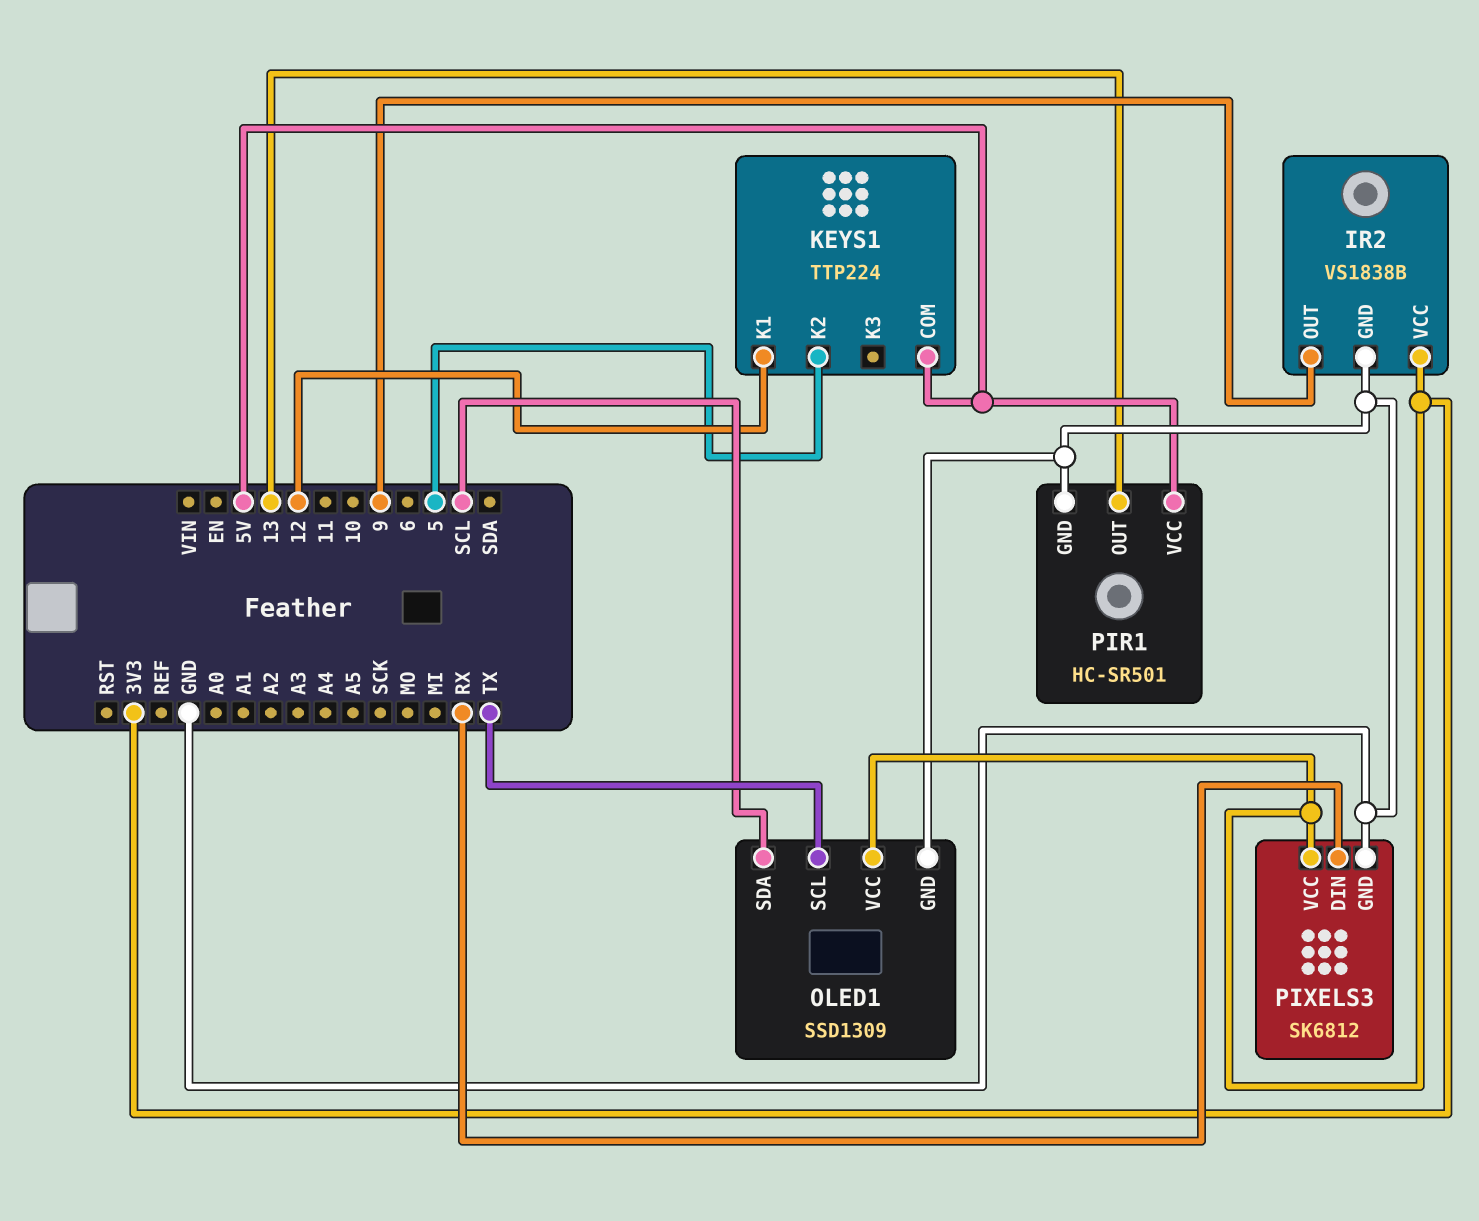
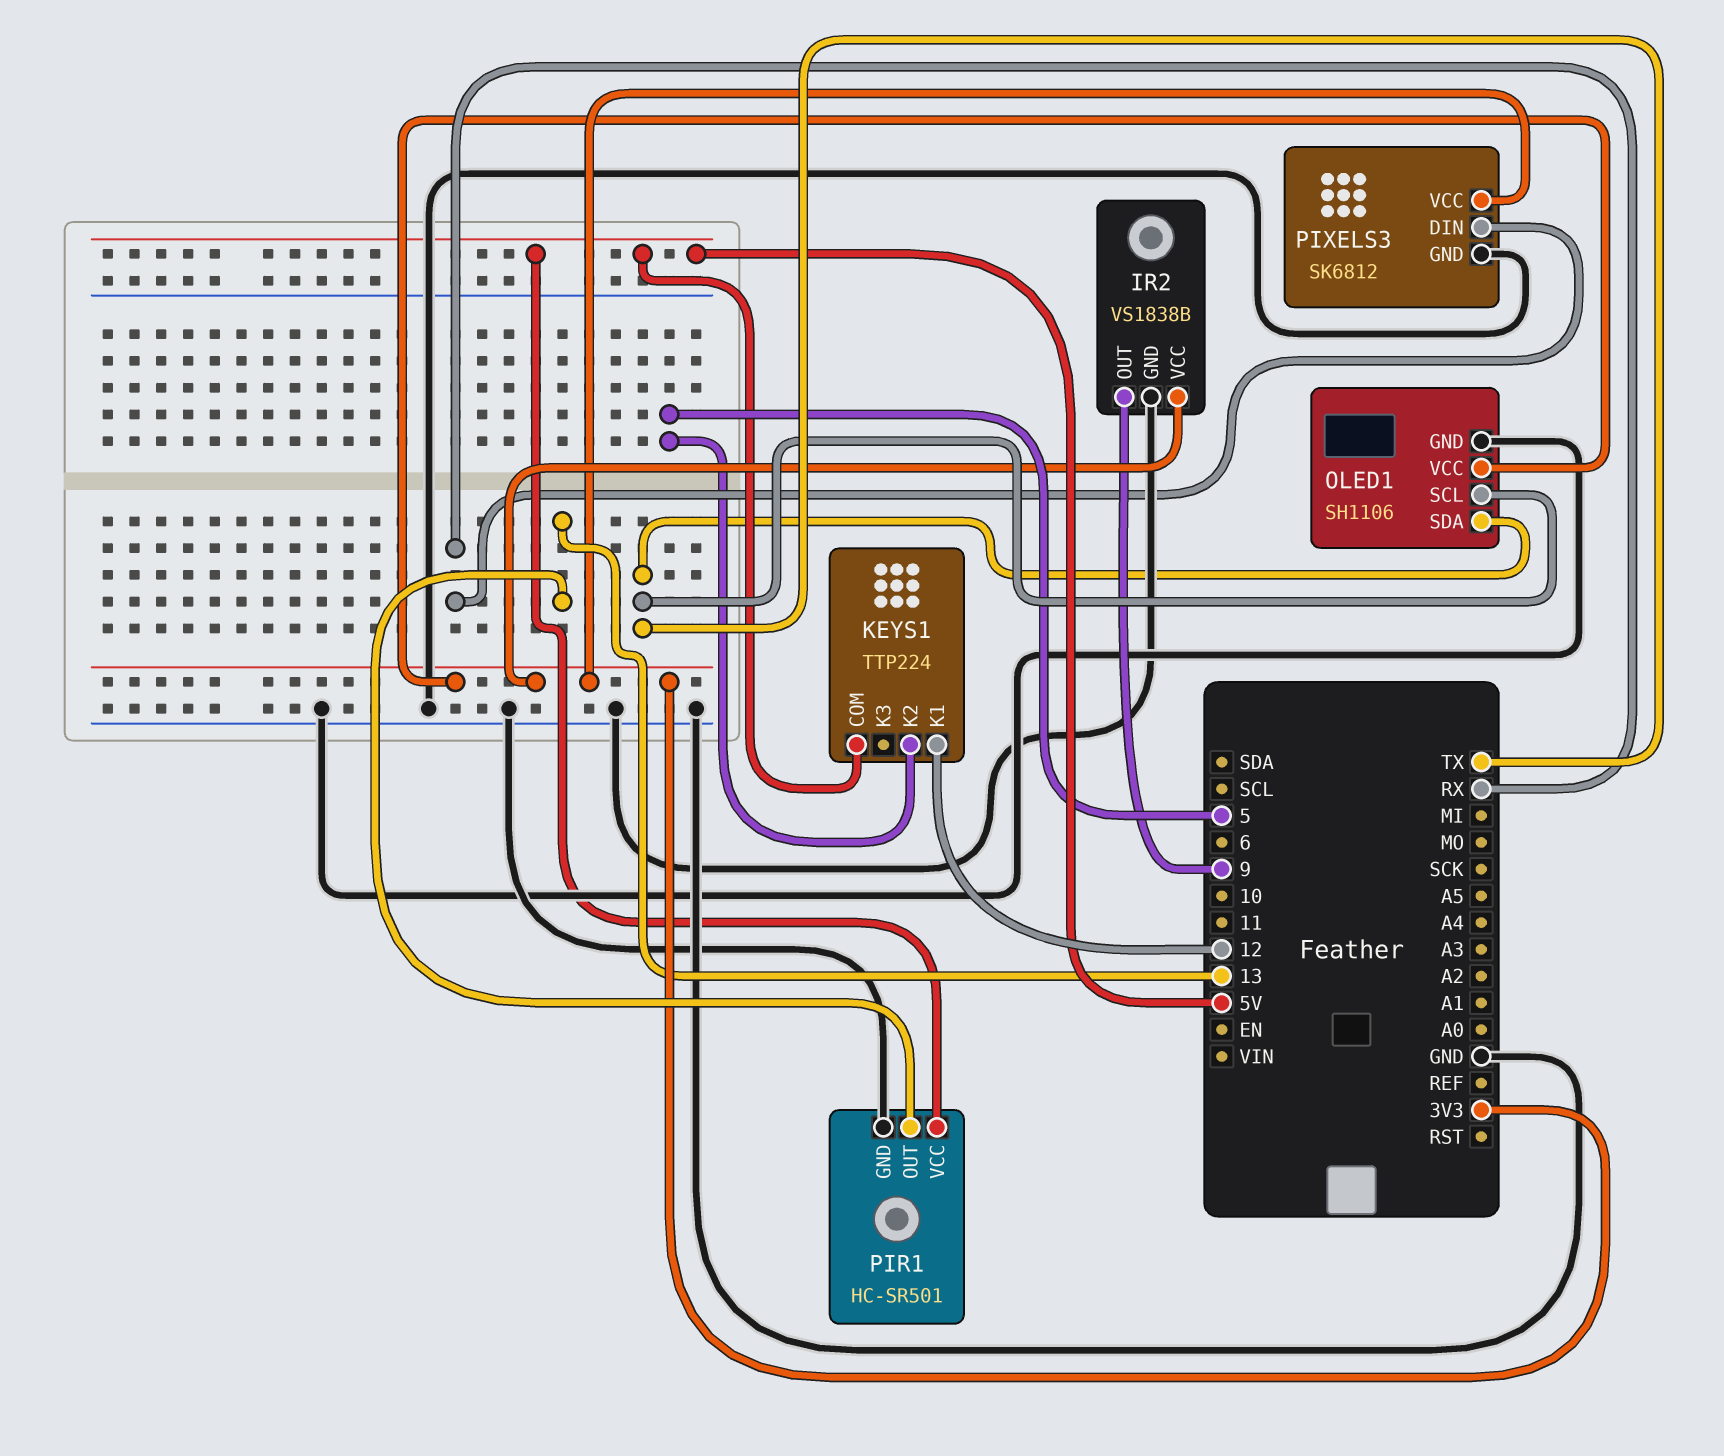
OLED1: SSD1309 -> SH1106
OLED1 pin SDA: SCL -> TX

